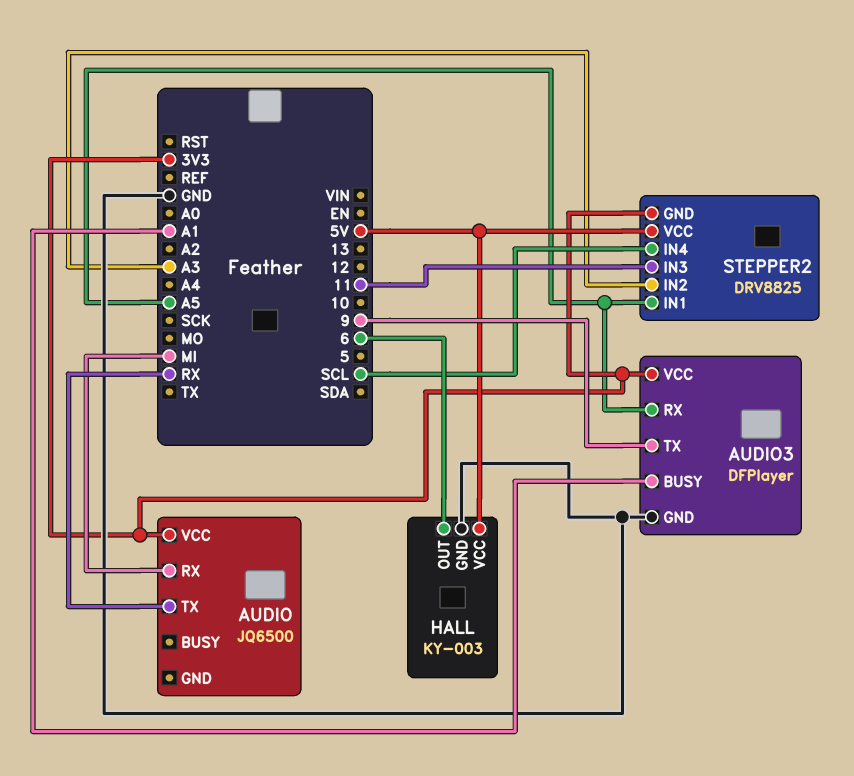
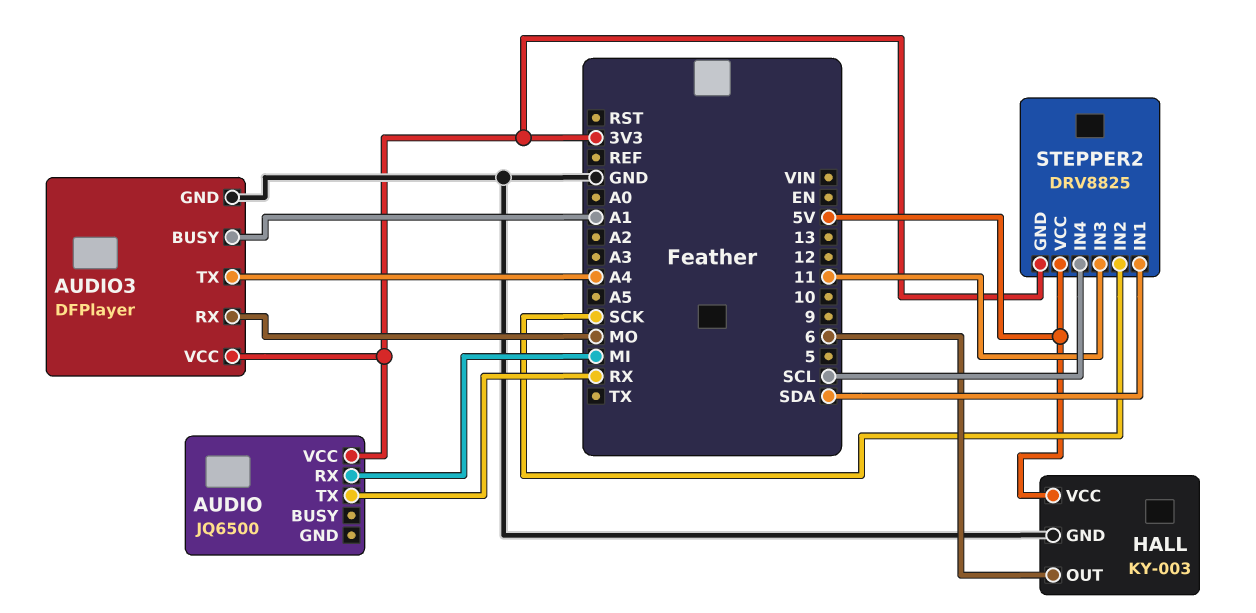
AUDIO3 pin RX: A5 -> MO
AUDIO3 pin TX: 9 -> A4
STEPPER2 pin IN1: A5 -> SDA
STEPPER2 pin IN2: A3 -> SCK

